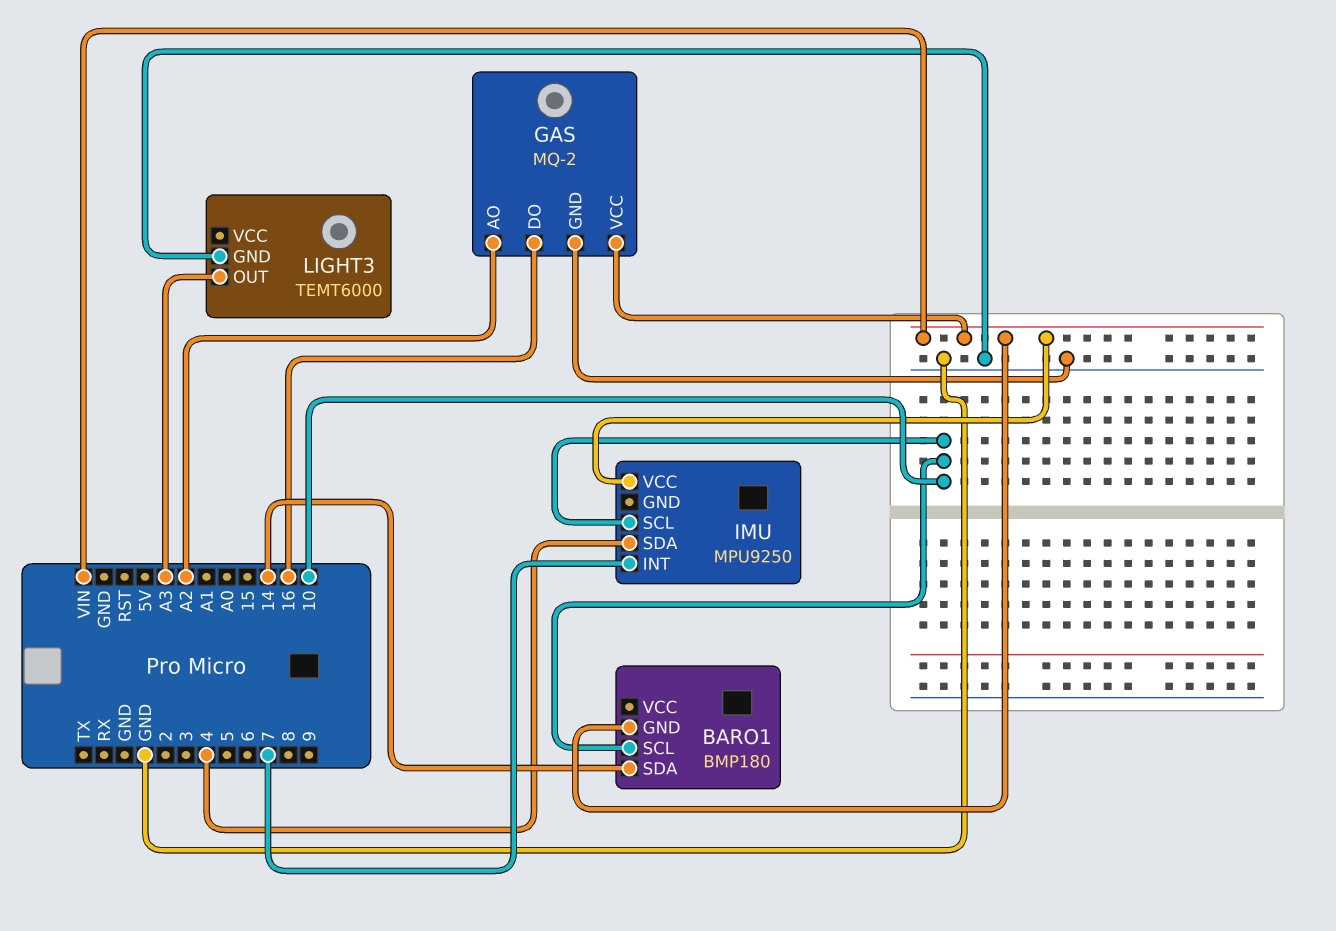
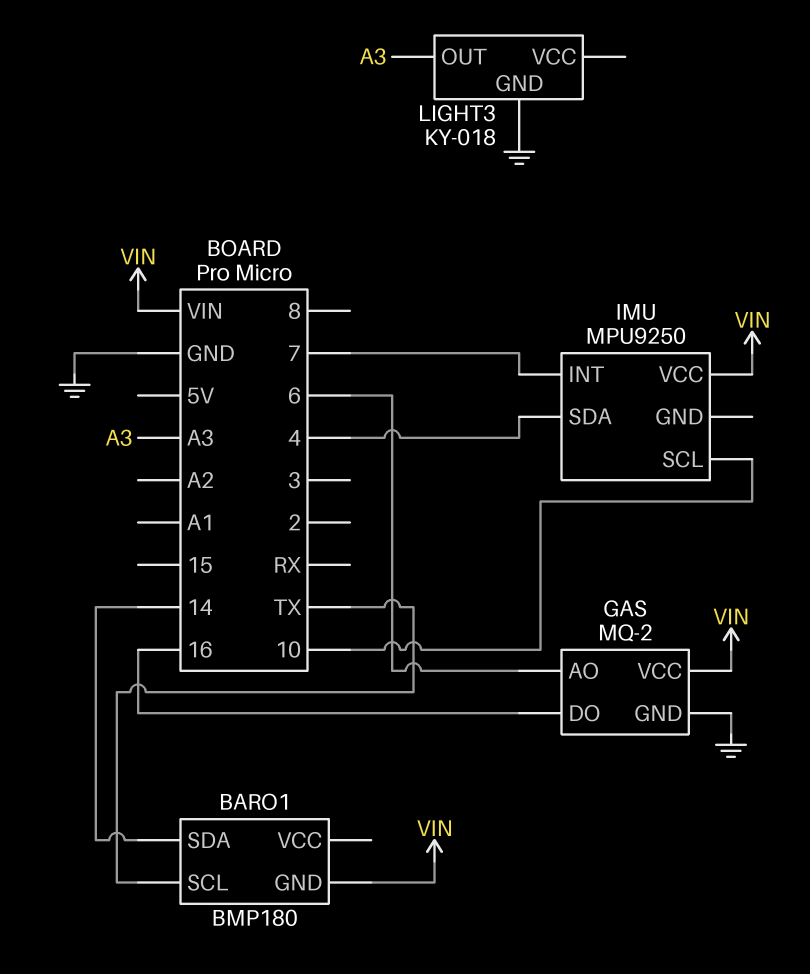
BARO1 pin SCL: 10 -> TX
GAS pin AO: A2 -> 6
LIGHT3: TEMT6000 -> KY-018

